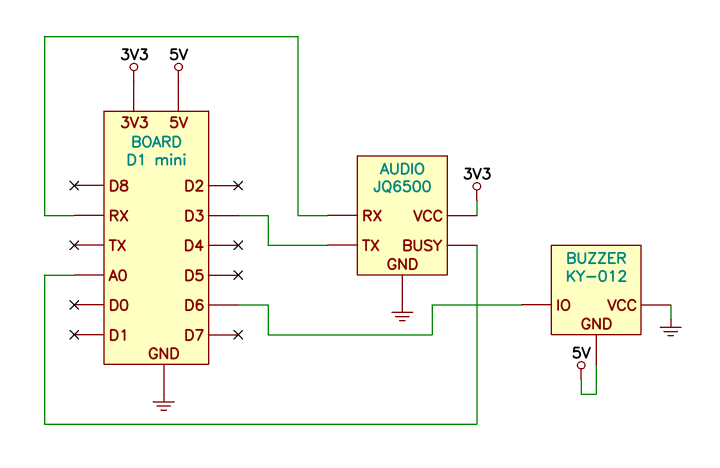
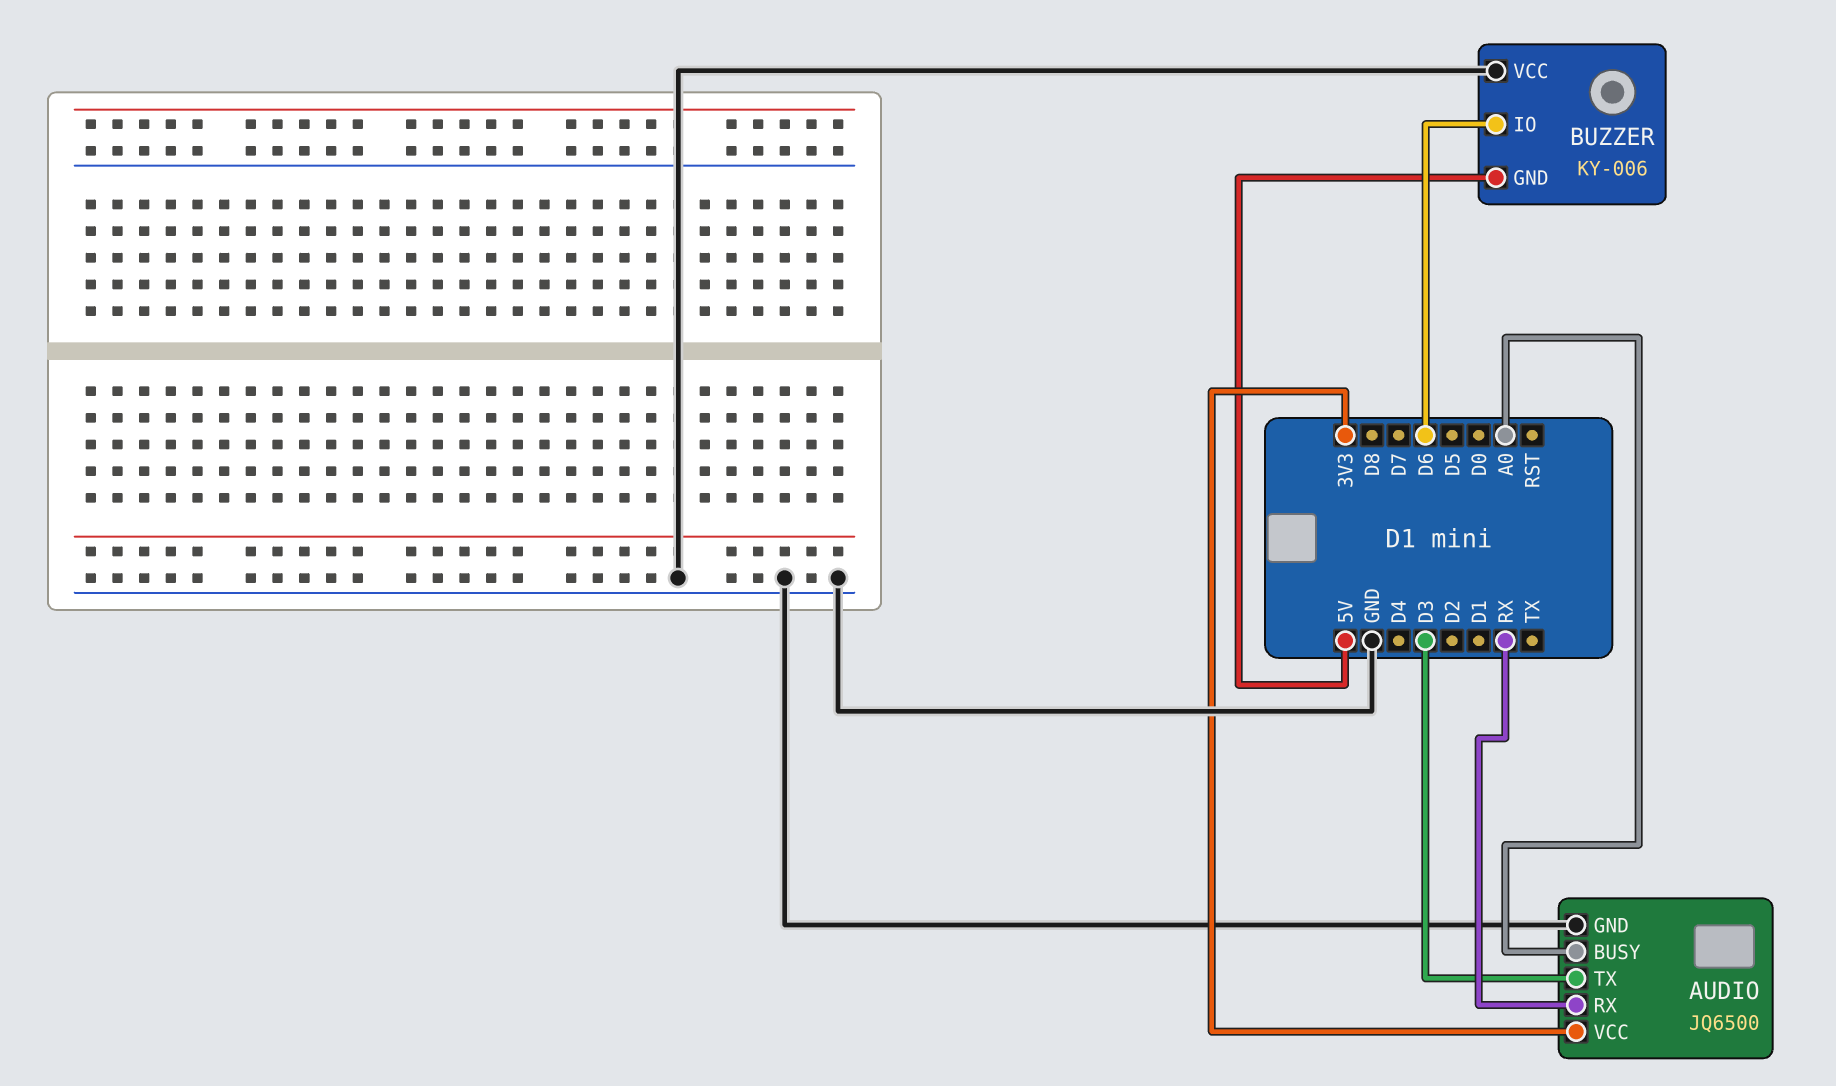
BUZZER: KY-012 -> KY-006

